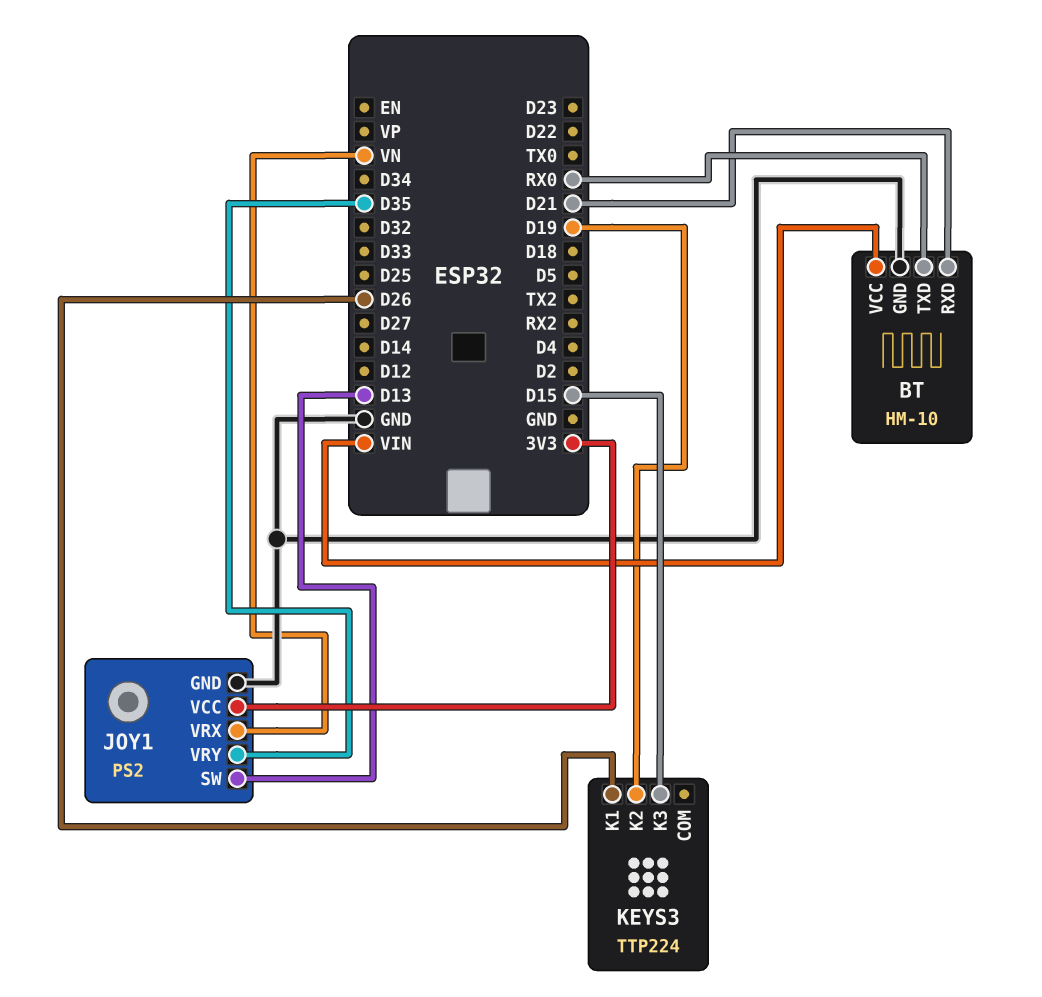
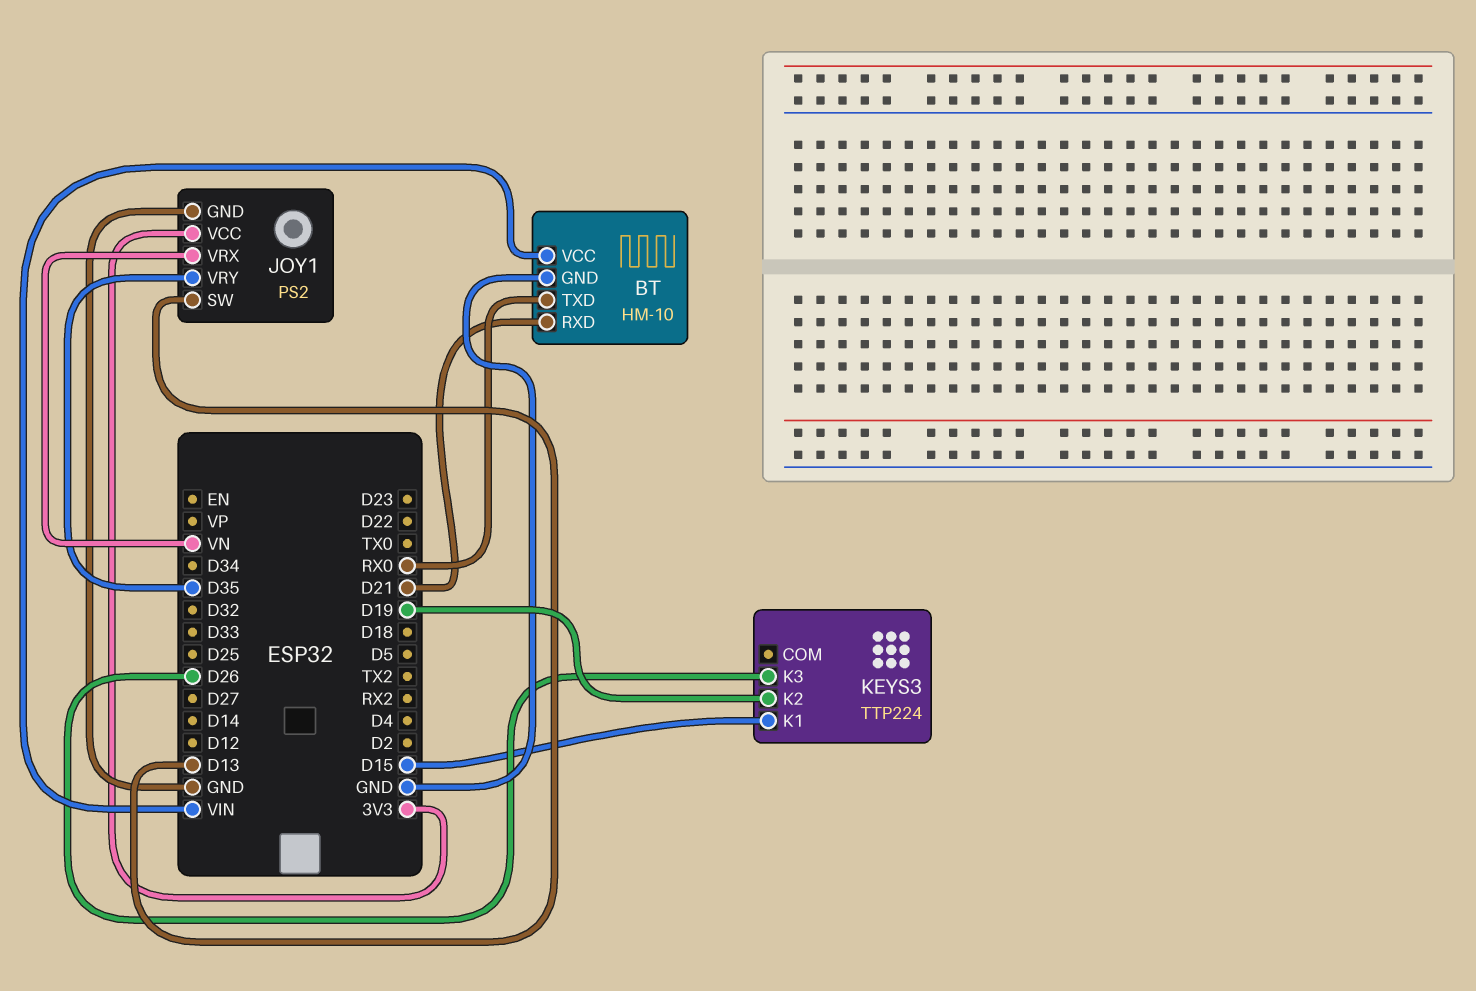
KEYS3 pin K1: D26 -> D15
KEYS3 pin K3: D15 -> D26

